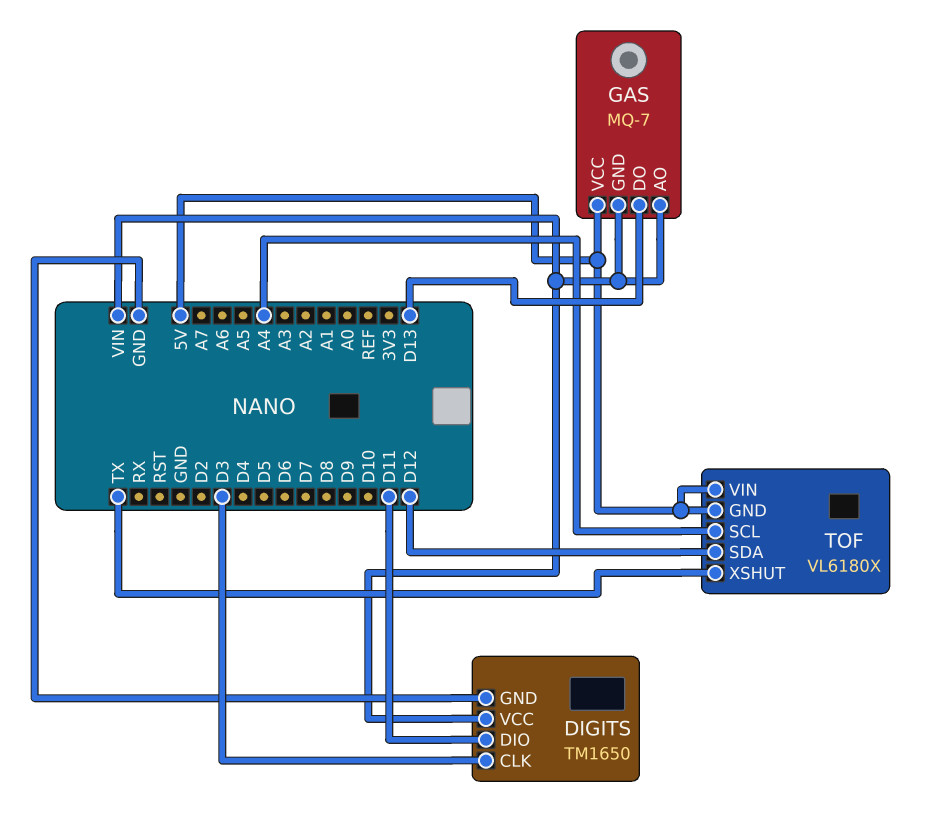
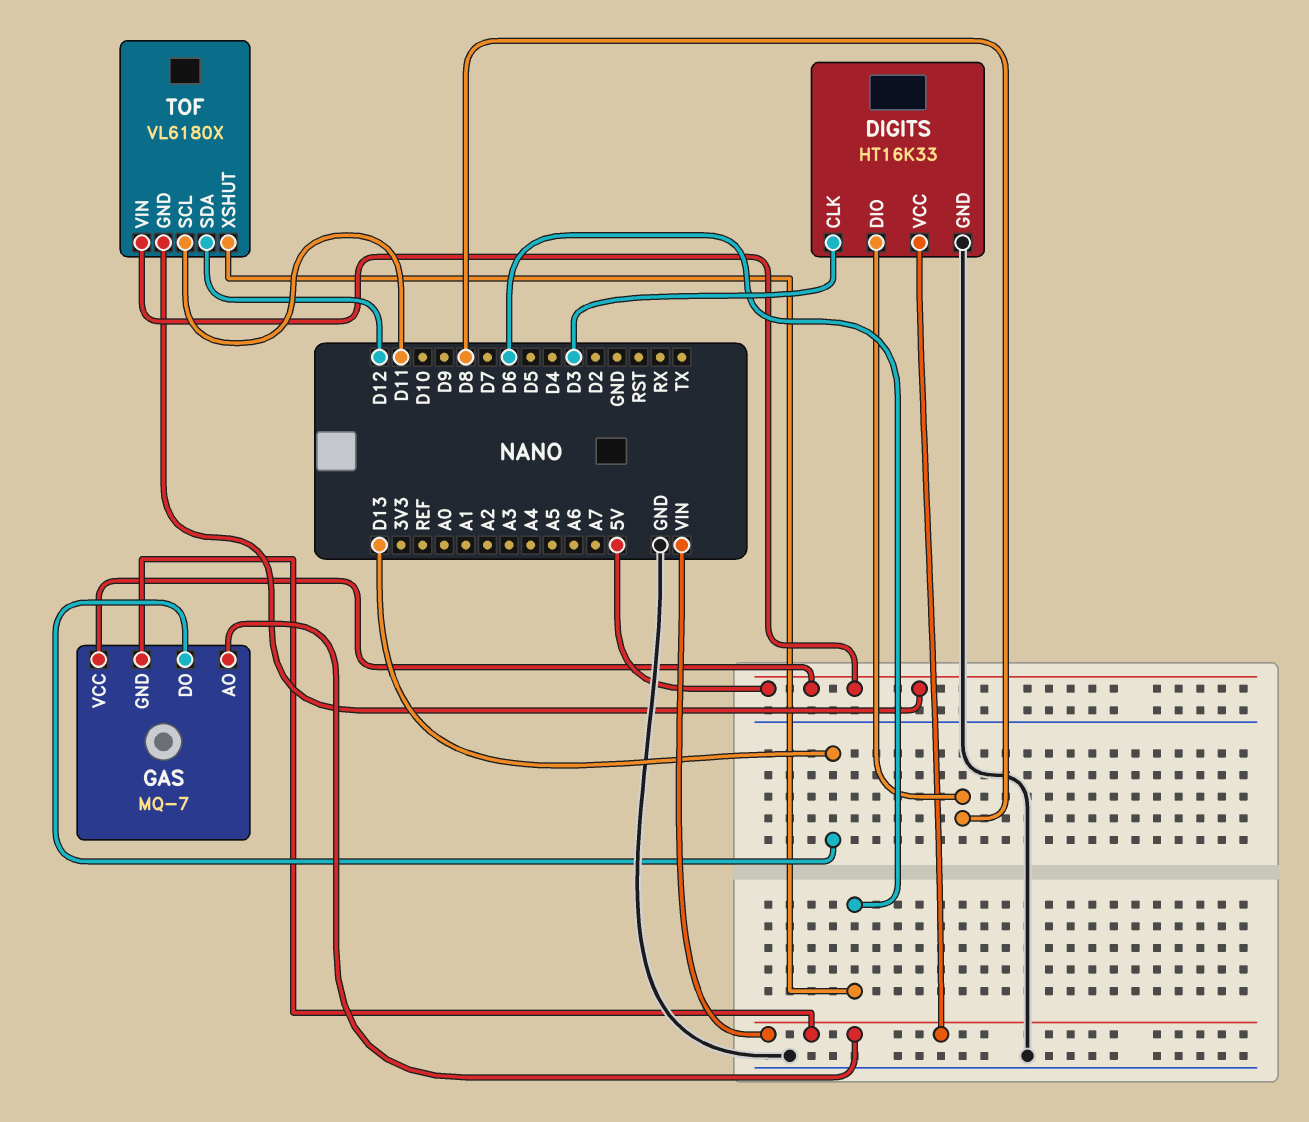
DIGITS: TM1650 -> HT16K33
DIGITS pin DIO: D11 -> D8
TOF pin SCL: A4 -> D11
TOF pin XSHUT: TX -> D6

